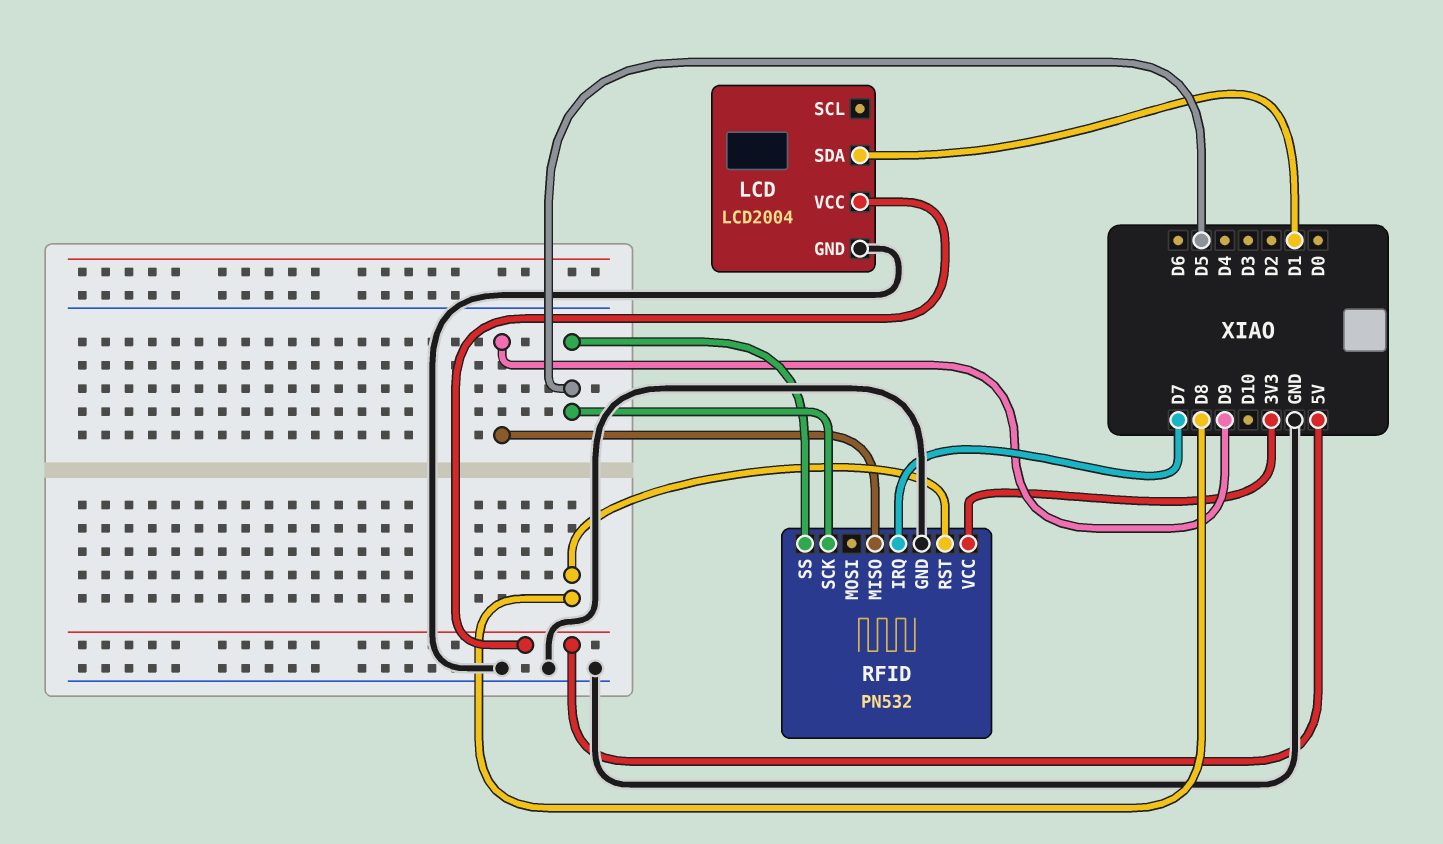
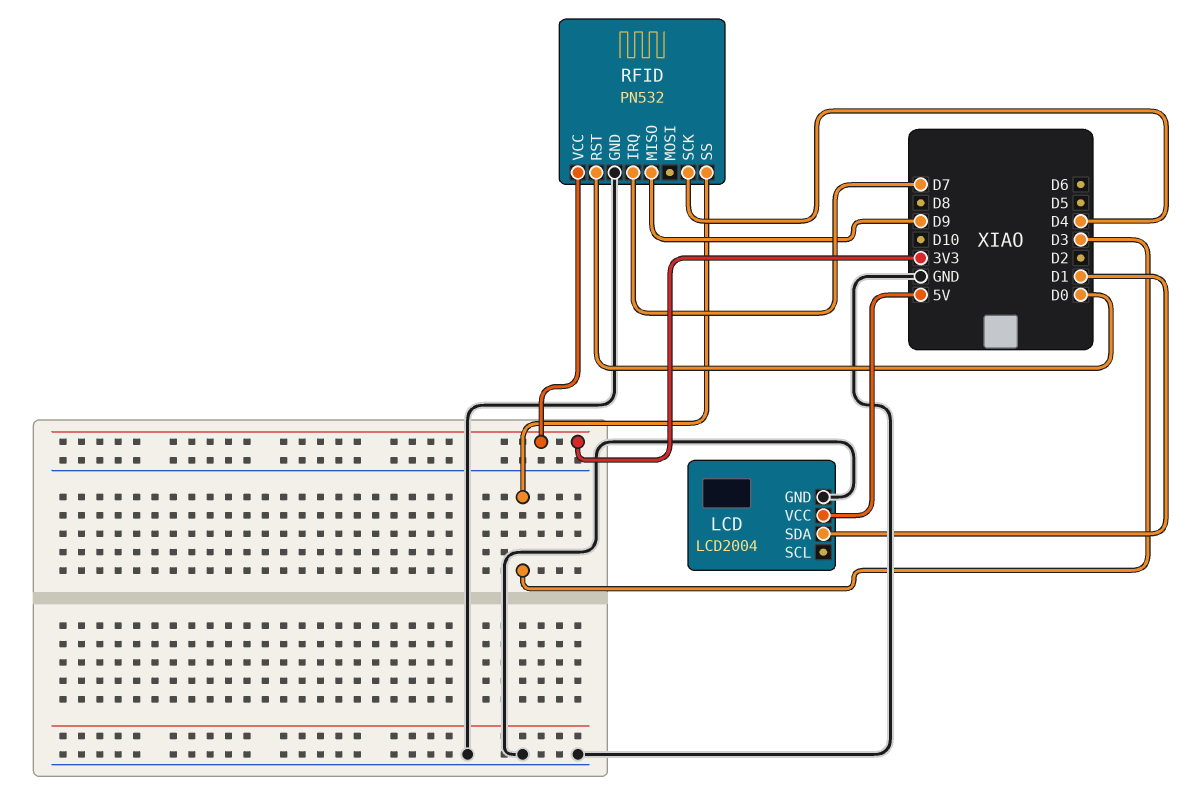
RFID pin RST: D8 -> D0
RFID pin SCK: D5 -> D4
RFID pin SS: D5 -> D3

